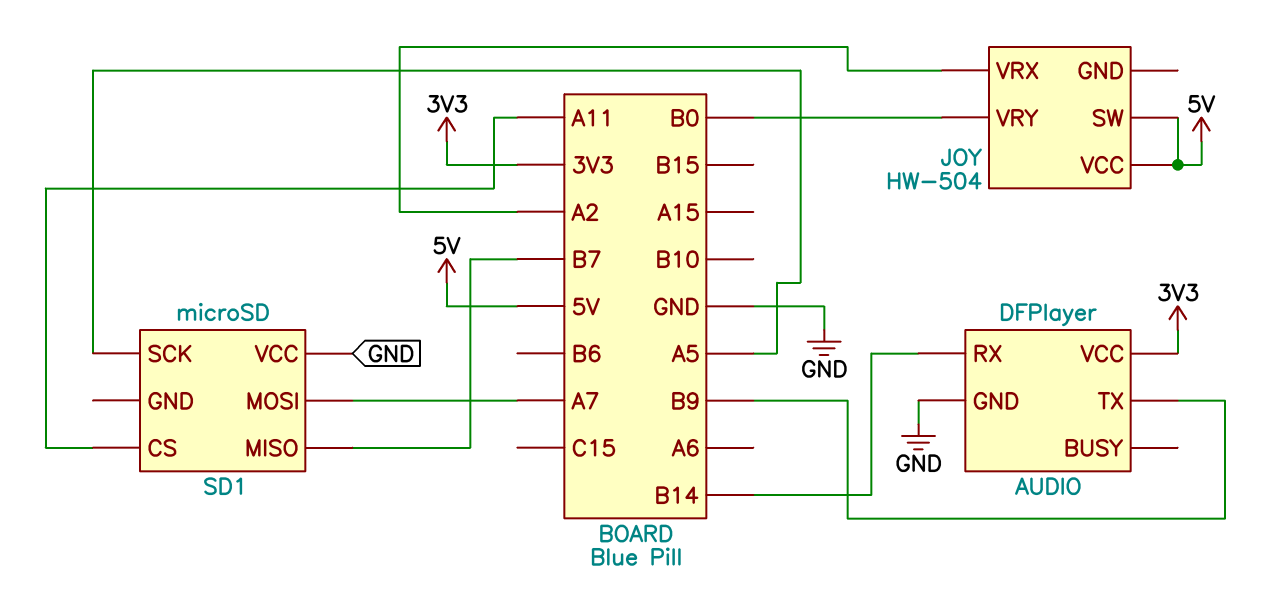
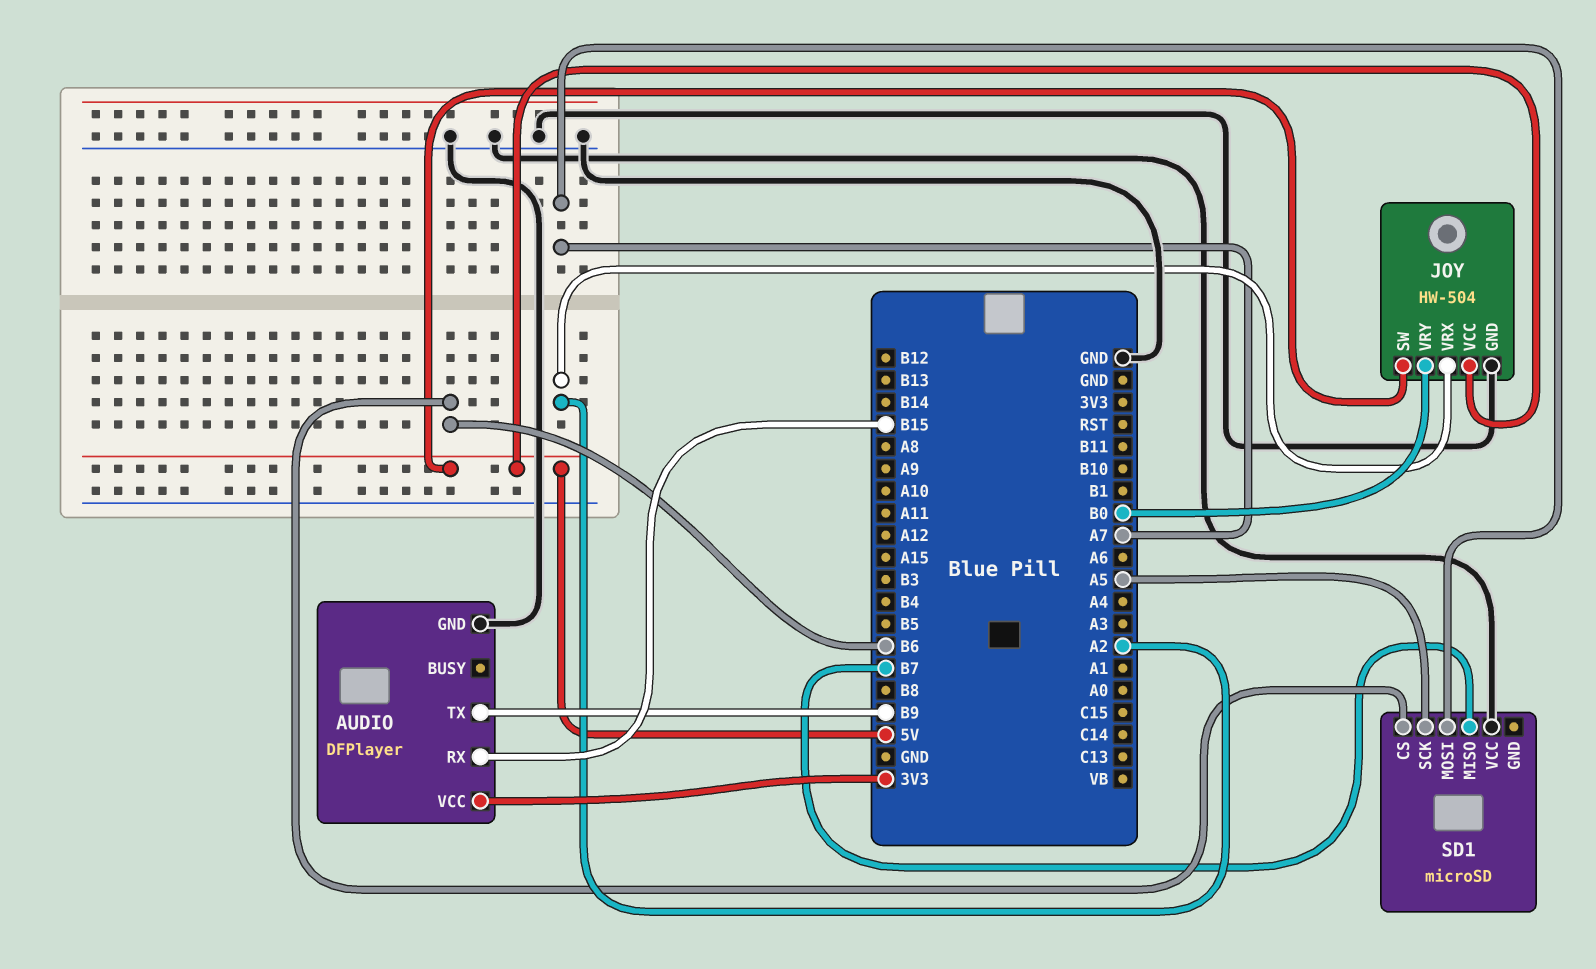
AUDIO pin RX: B14 -> B15
JOY pin GND: none -> GND
SD1 pin CS: A11 -> B6

